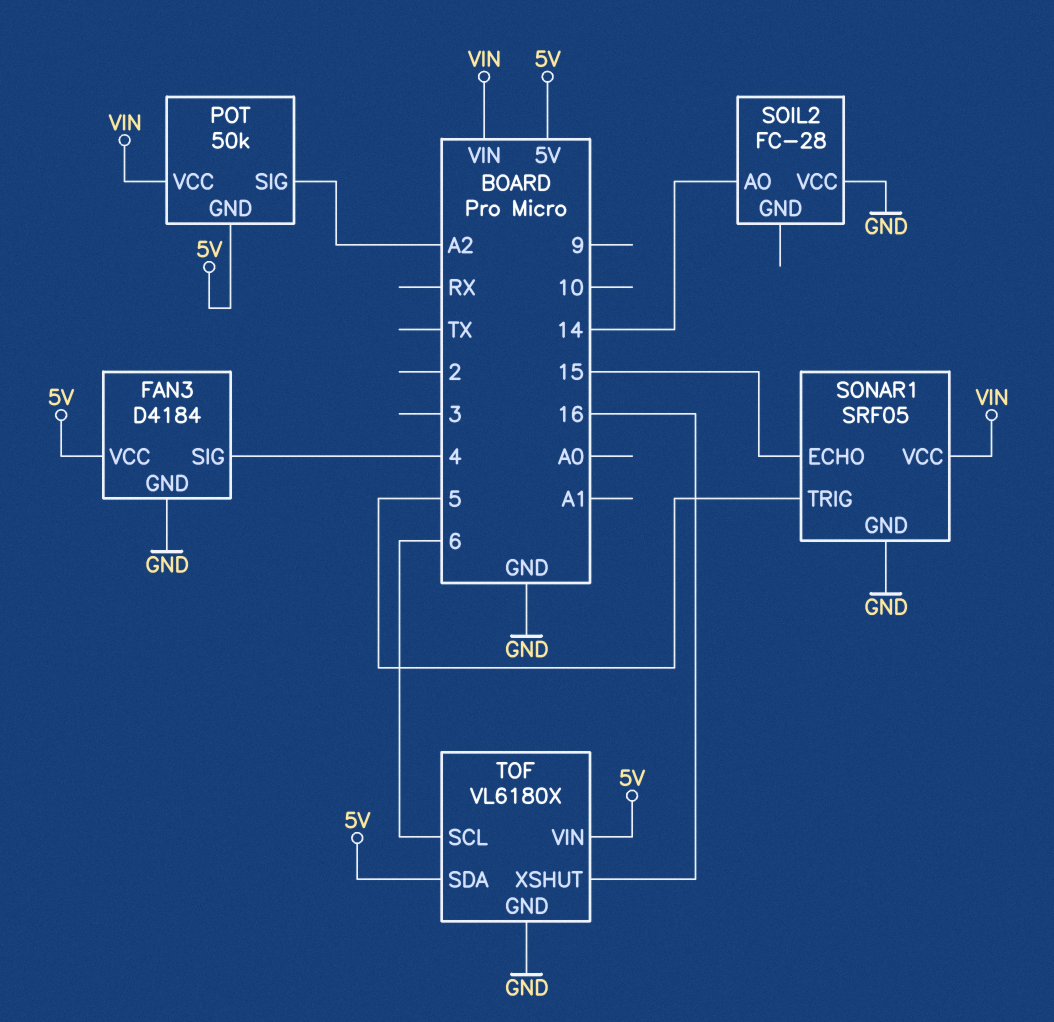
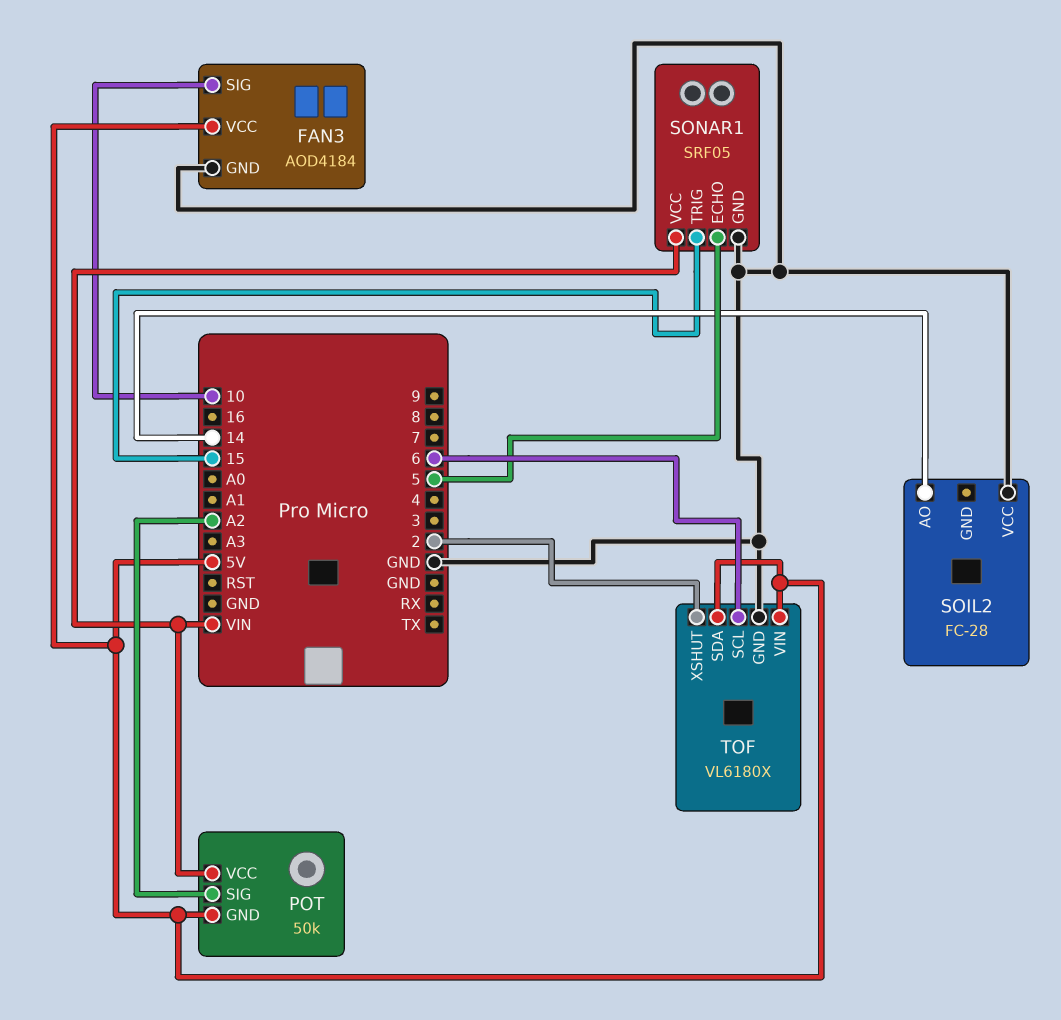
FAN3: D4184 -> AOD4184
FAN3 pin SIG: 4 -> 10
SONAR1 pin ECHO: 15 -> 5
SONAR1 pin TRIG: 5 -> 15
TOF pin XSHUT: 16 -> 2

